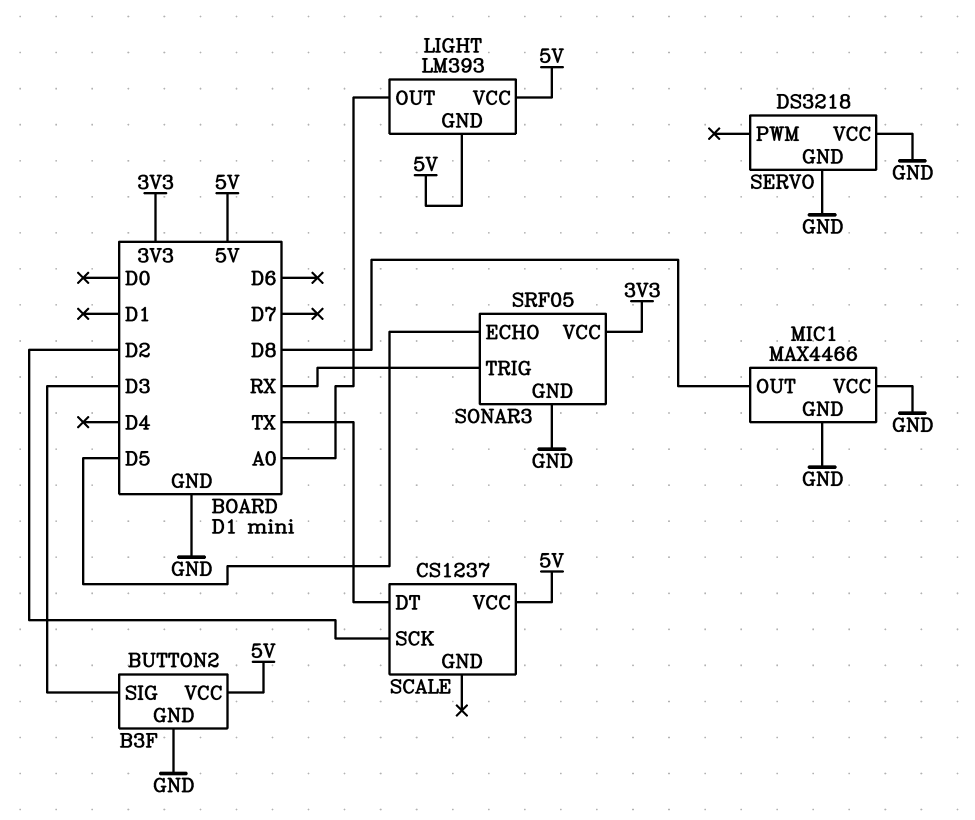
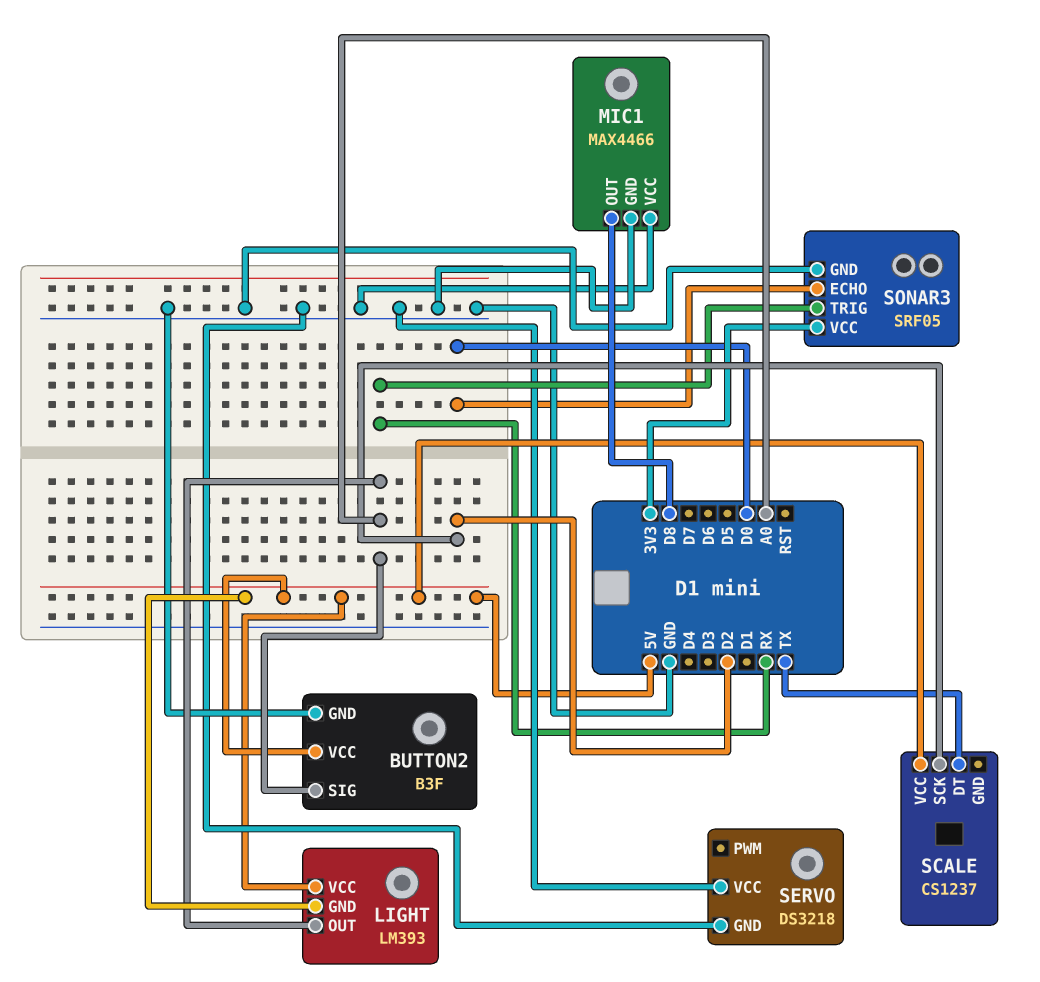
BUTTON2 pin SIG: D3 -> A0
SONAR3 pin ECHO: D5 -> D0

